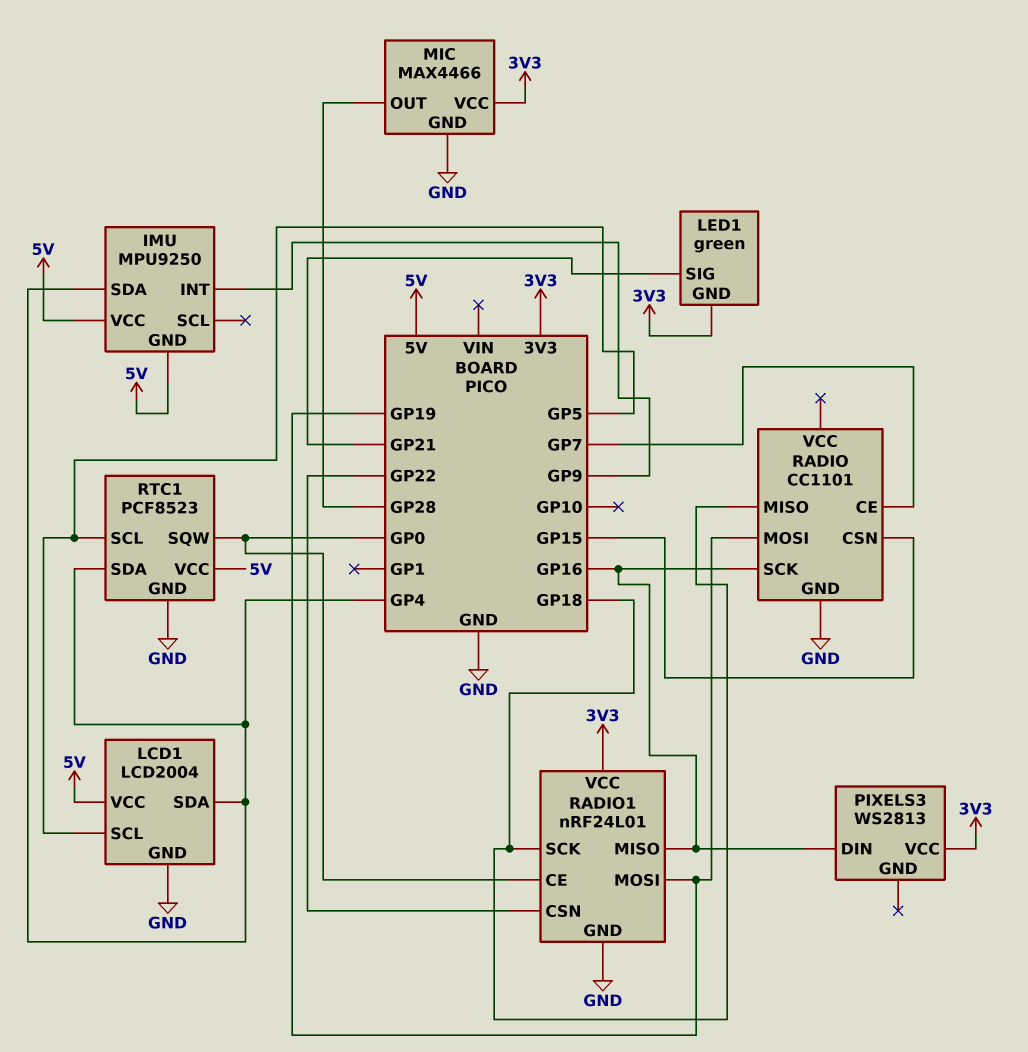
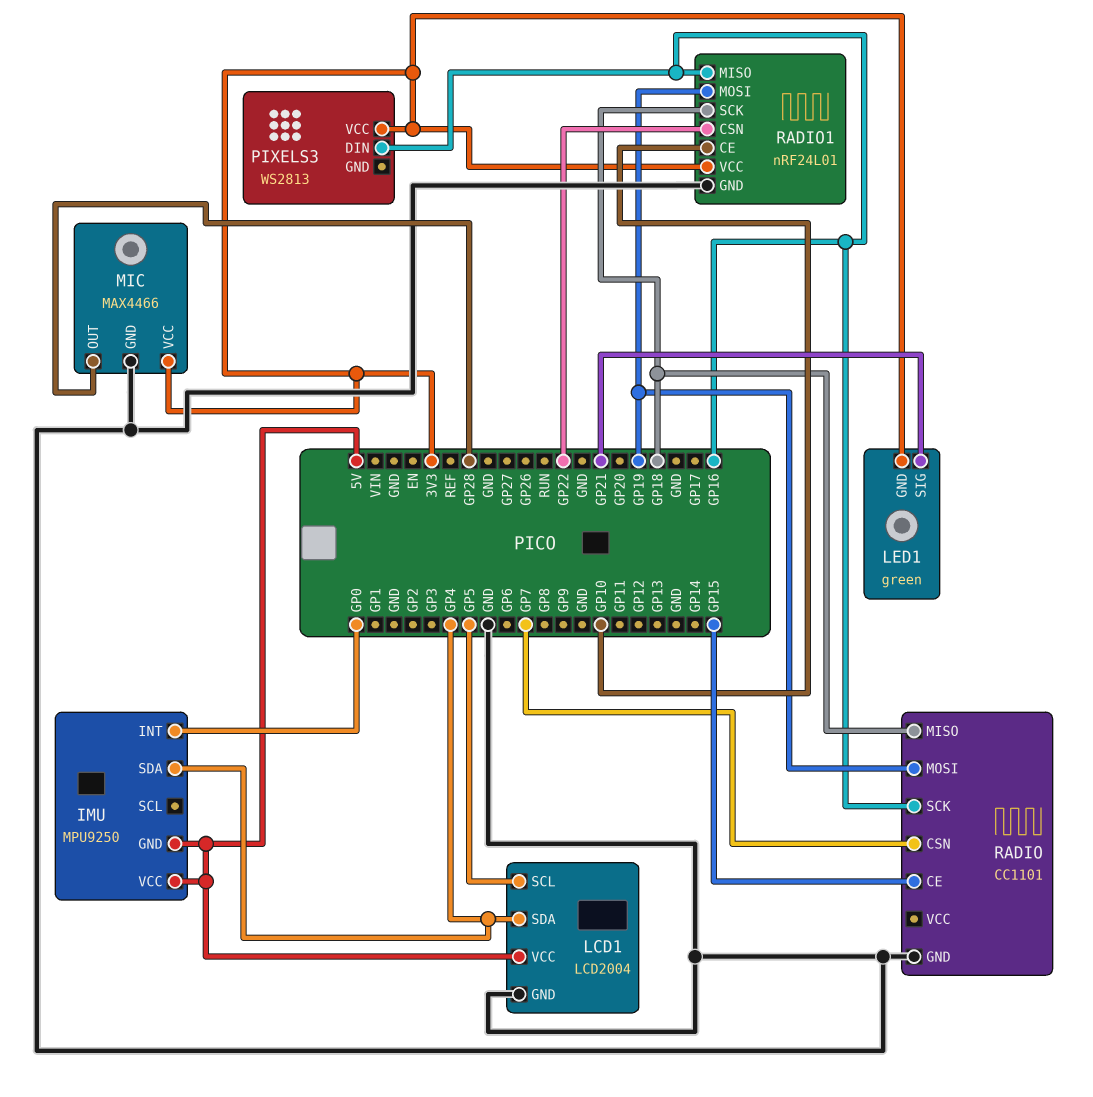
IMU pin INT: GP9 -> GP0
RADIO pin CE: GP7 -> GP15
RADIO pin CSN: GP15 -> GP7
RADIO1 pin CE: GP0 -> GP10
RTC1: PCF8523 -> none
RTC1 pin GND: GND -> none
RTC1 pin SCL: GP5 -> none
RTC1 pin SDA: GP4 -> none
RTC1 pin SQW: GP0 -> none
RTC1 pin VCC: 5V -> none

